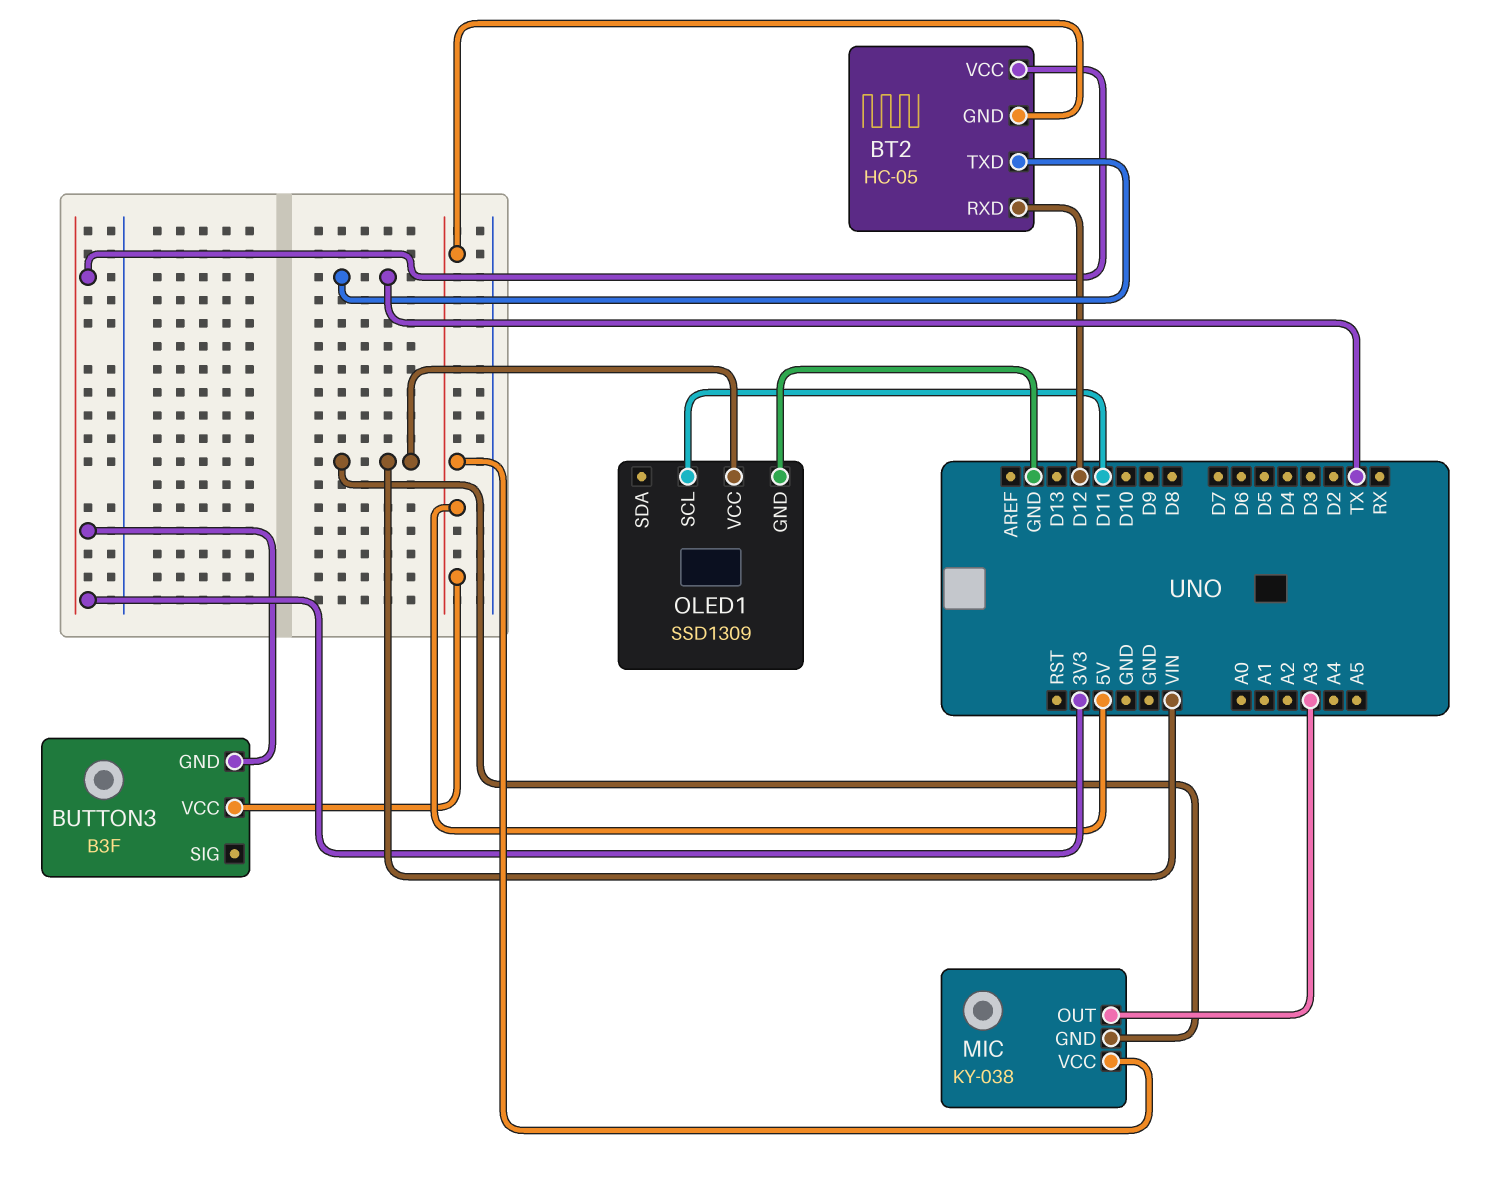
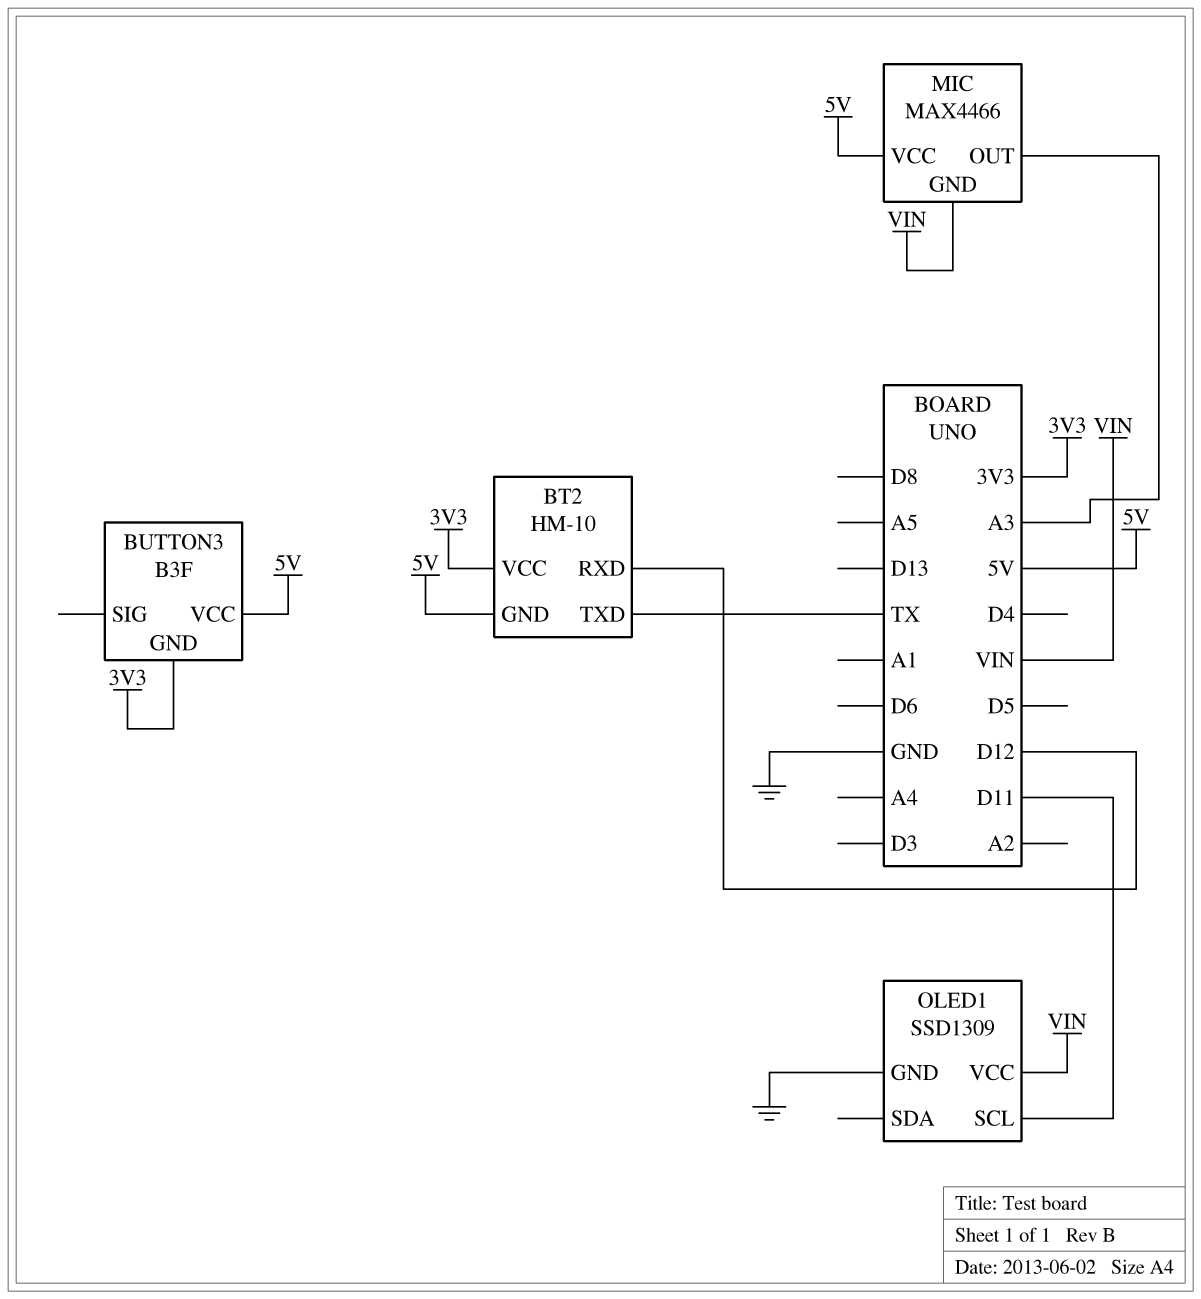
BT2: HC-05 -> HM-10
MIC: KY-038 -> MAX4466

